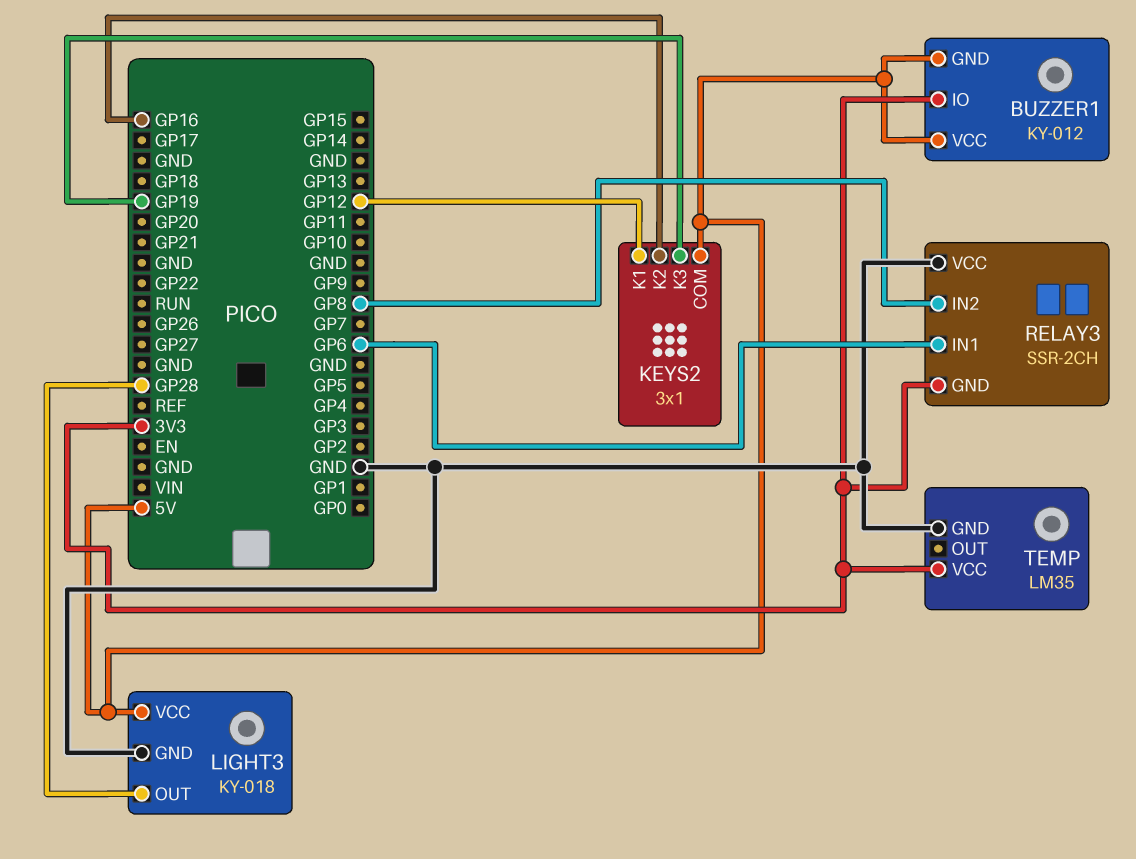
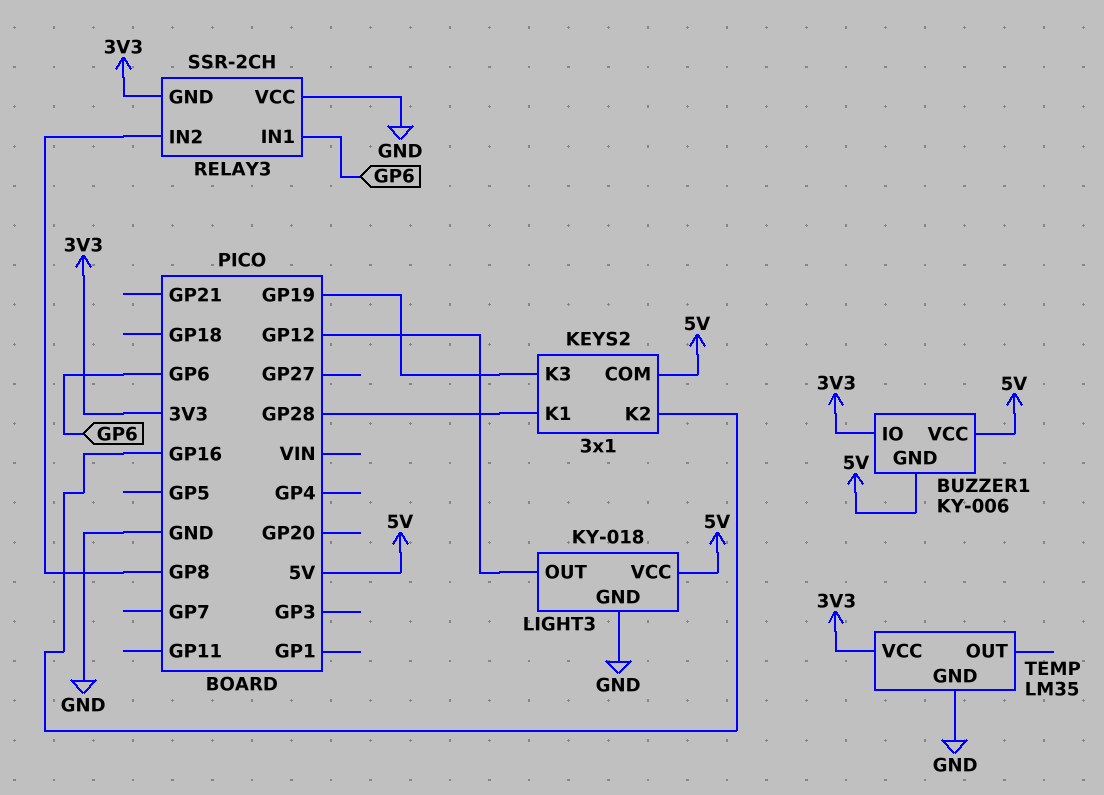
BUZZER1: KY-012 -> KY-006
KEYS2 pin K1: GP12 -> GP28
LIGHT3 pin OUT: GP28 -> GP12

